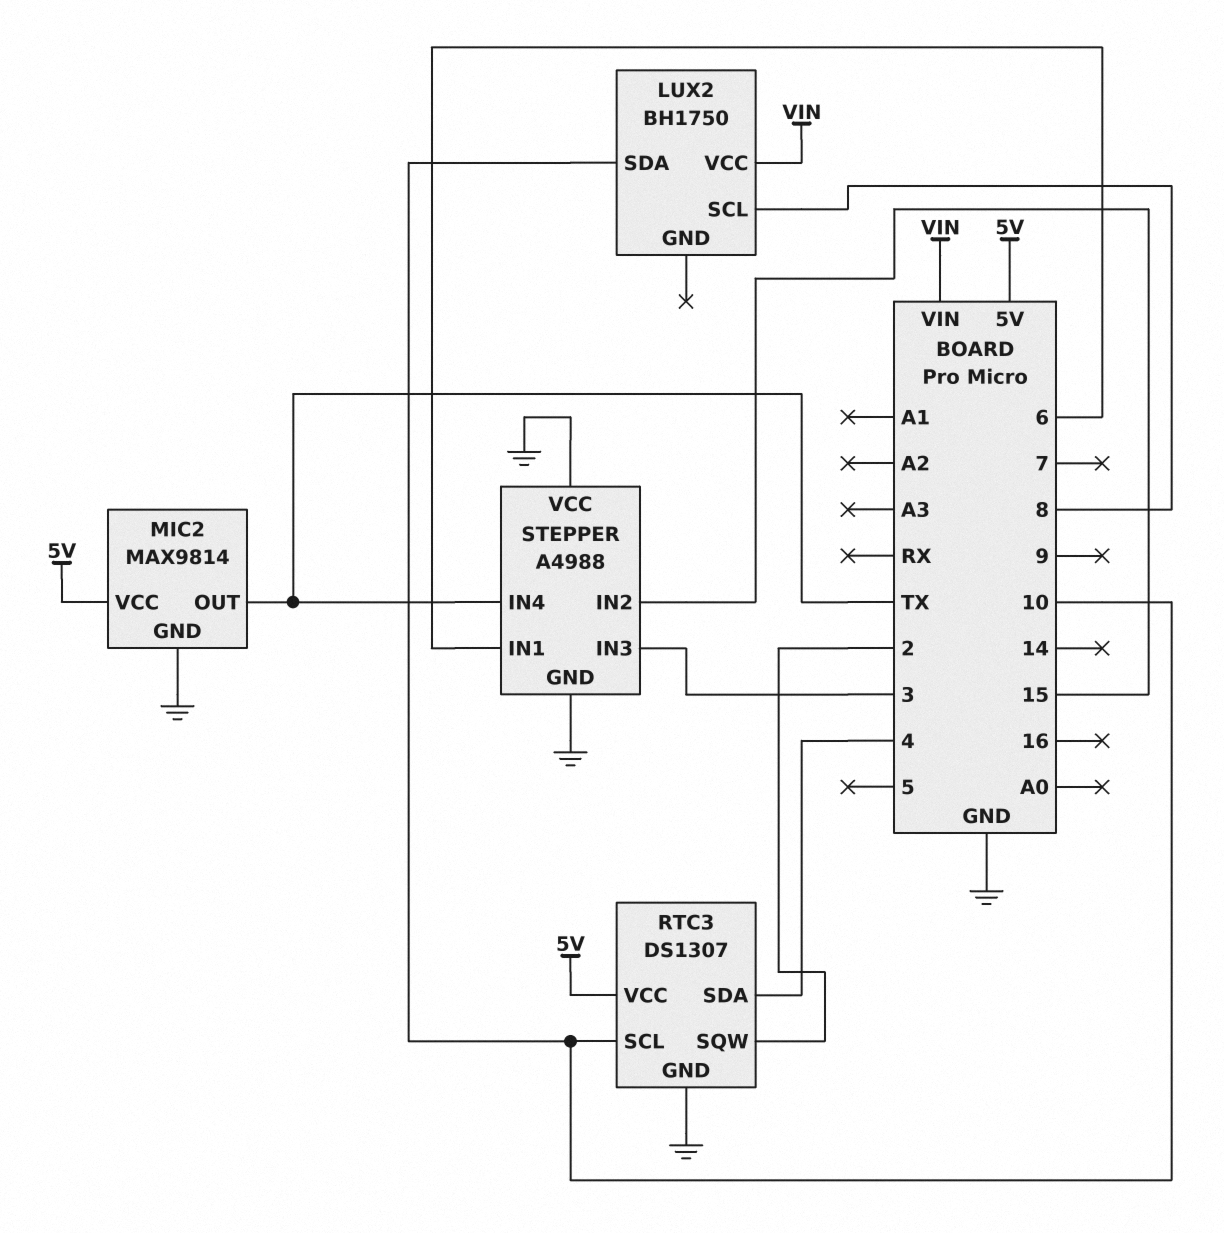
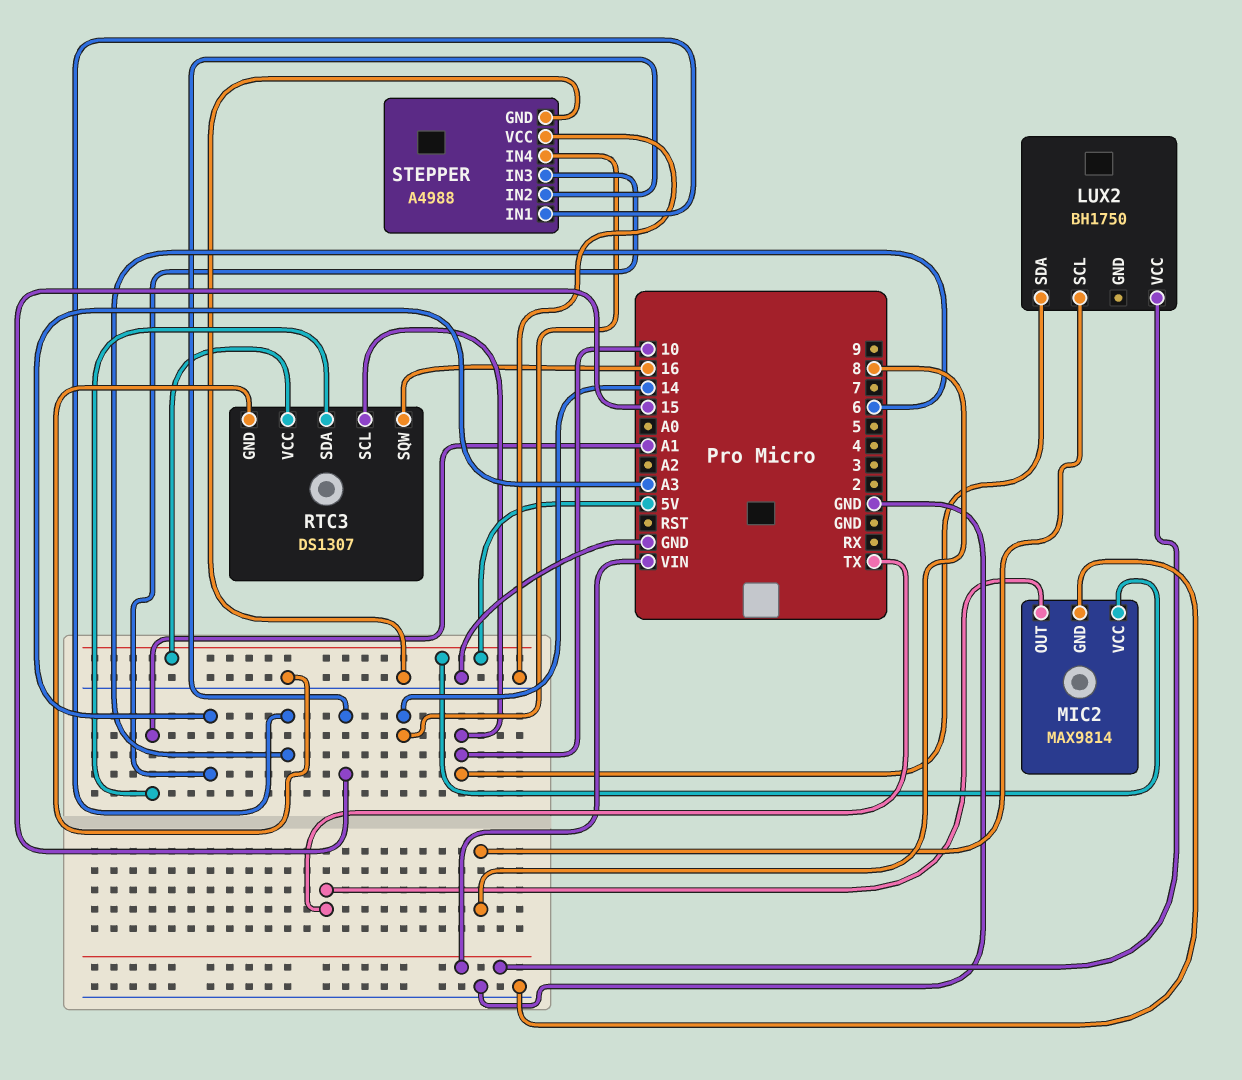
RTC3 pin SDA: 4 -> A1
RTC3 pin SQW: 2 -> 16
STEPPER pin IN3: 3 -> A3
STEPPER pin IN4: TX -> 14

